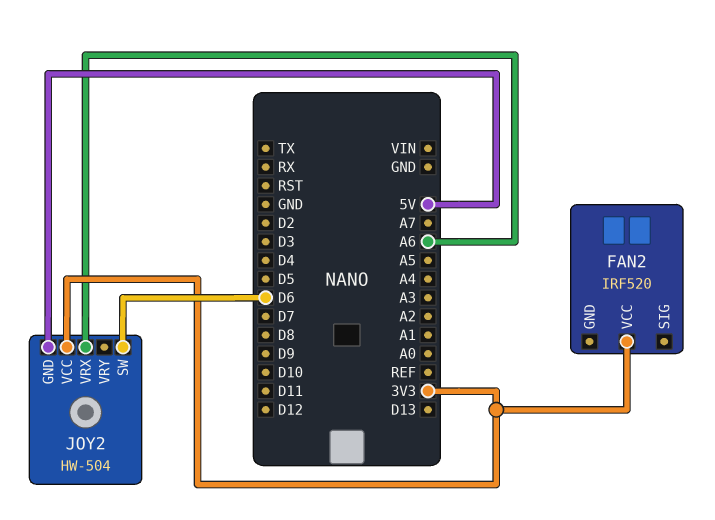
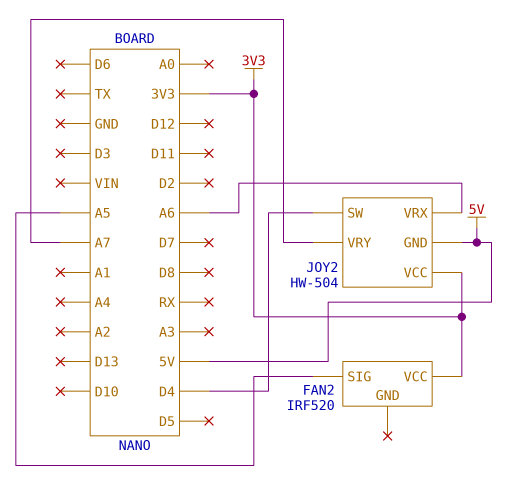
FAN2 pin SIG: none -> A5
JOY2 pin SW: D6 -> D4
JOY2 pin VRY: none -> A7

